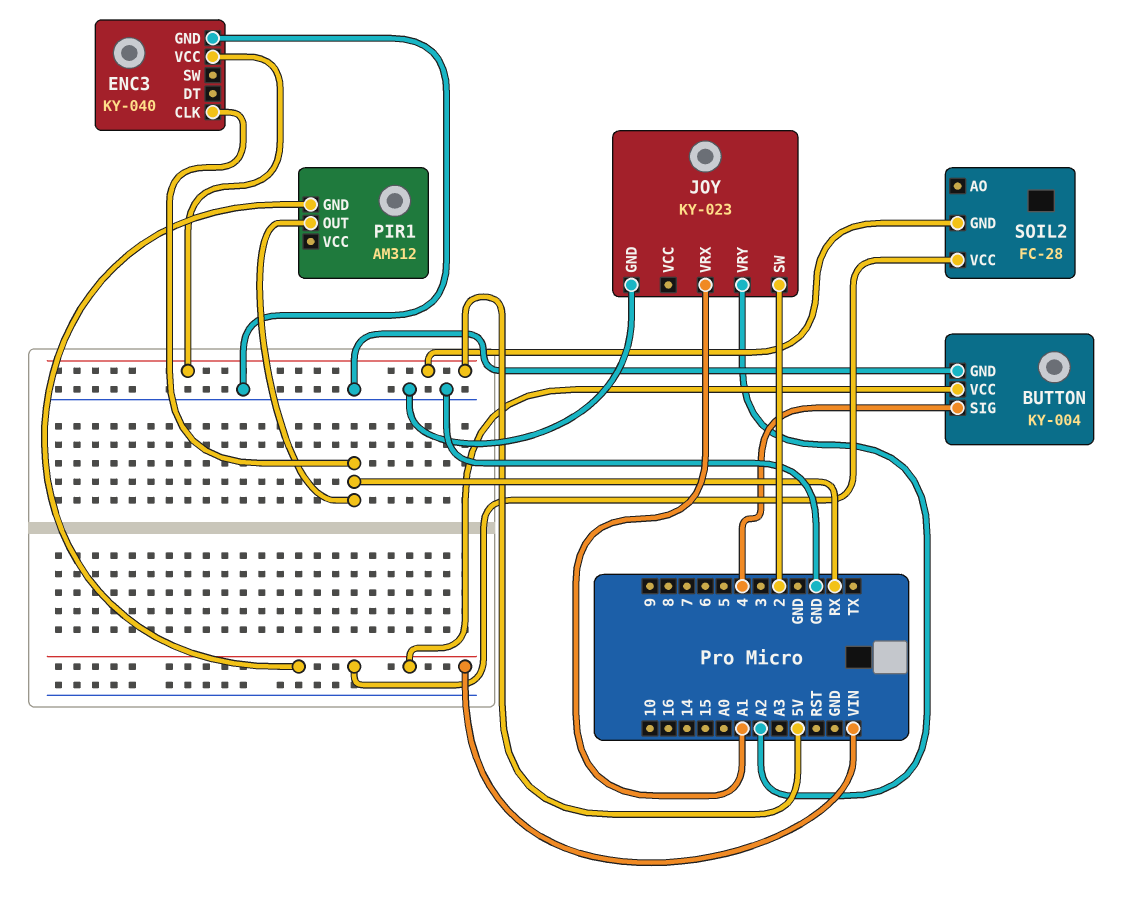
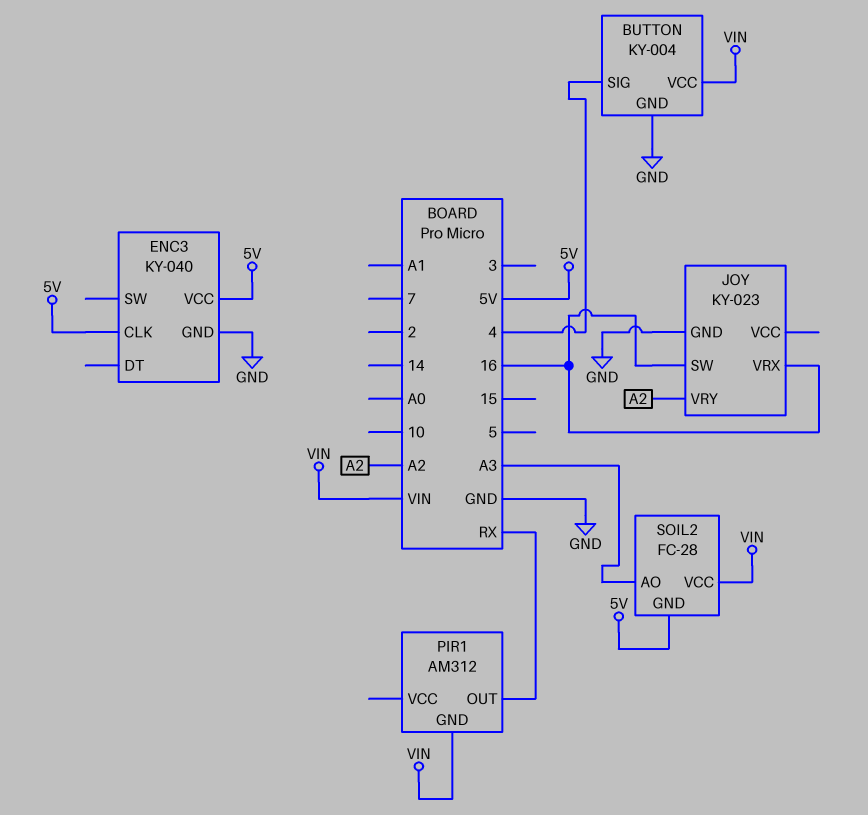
ENC3 pin CLK: RX -> 5V
JOY pin SW: 2 -> 16
JOY pin VRX: A1 -> 16
SOIL2 pin AO: none -> A3

